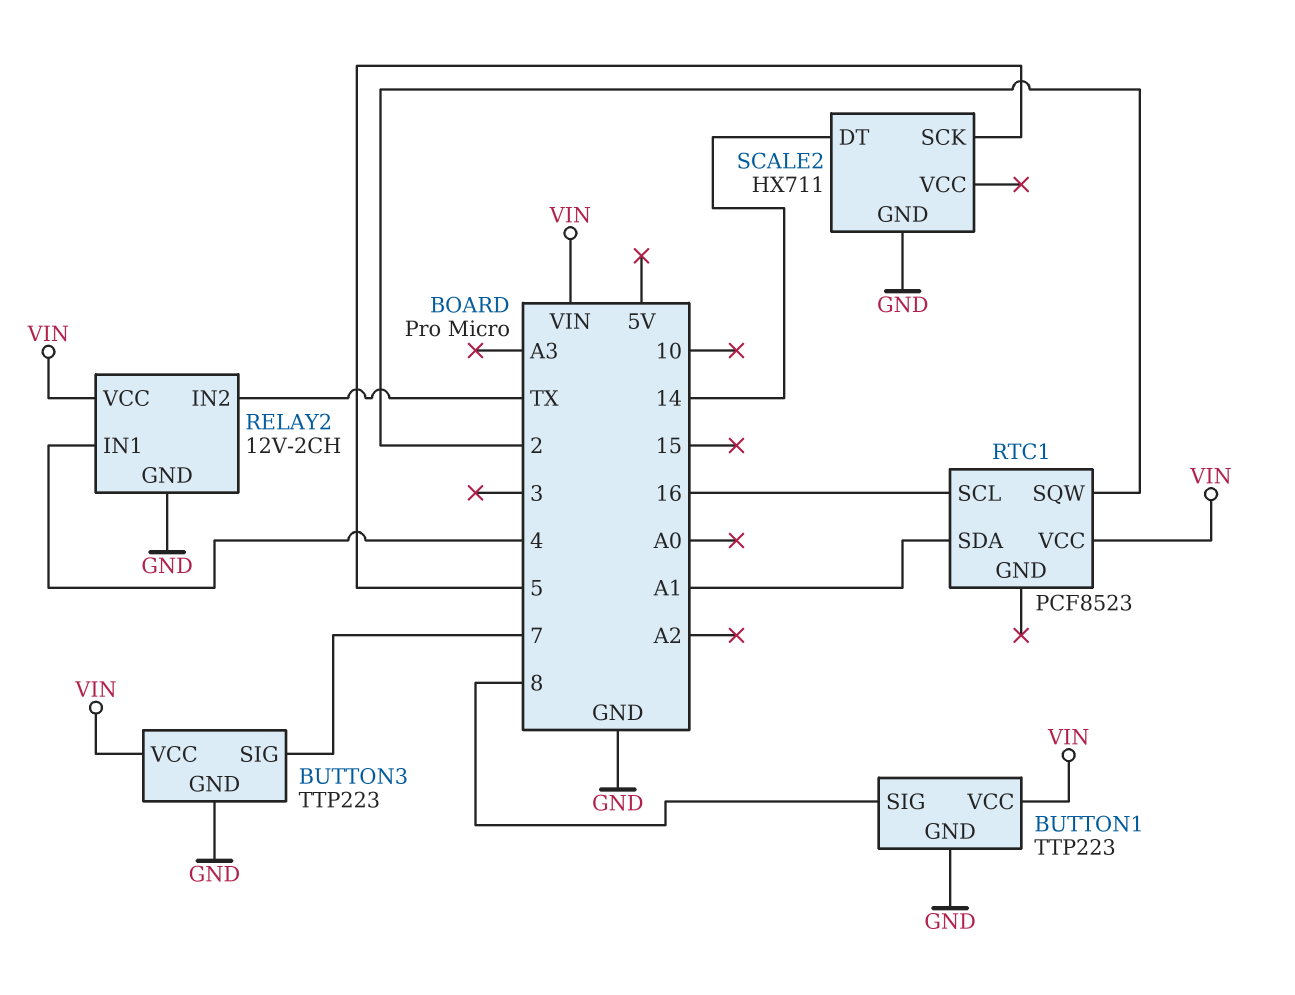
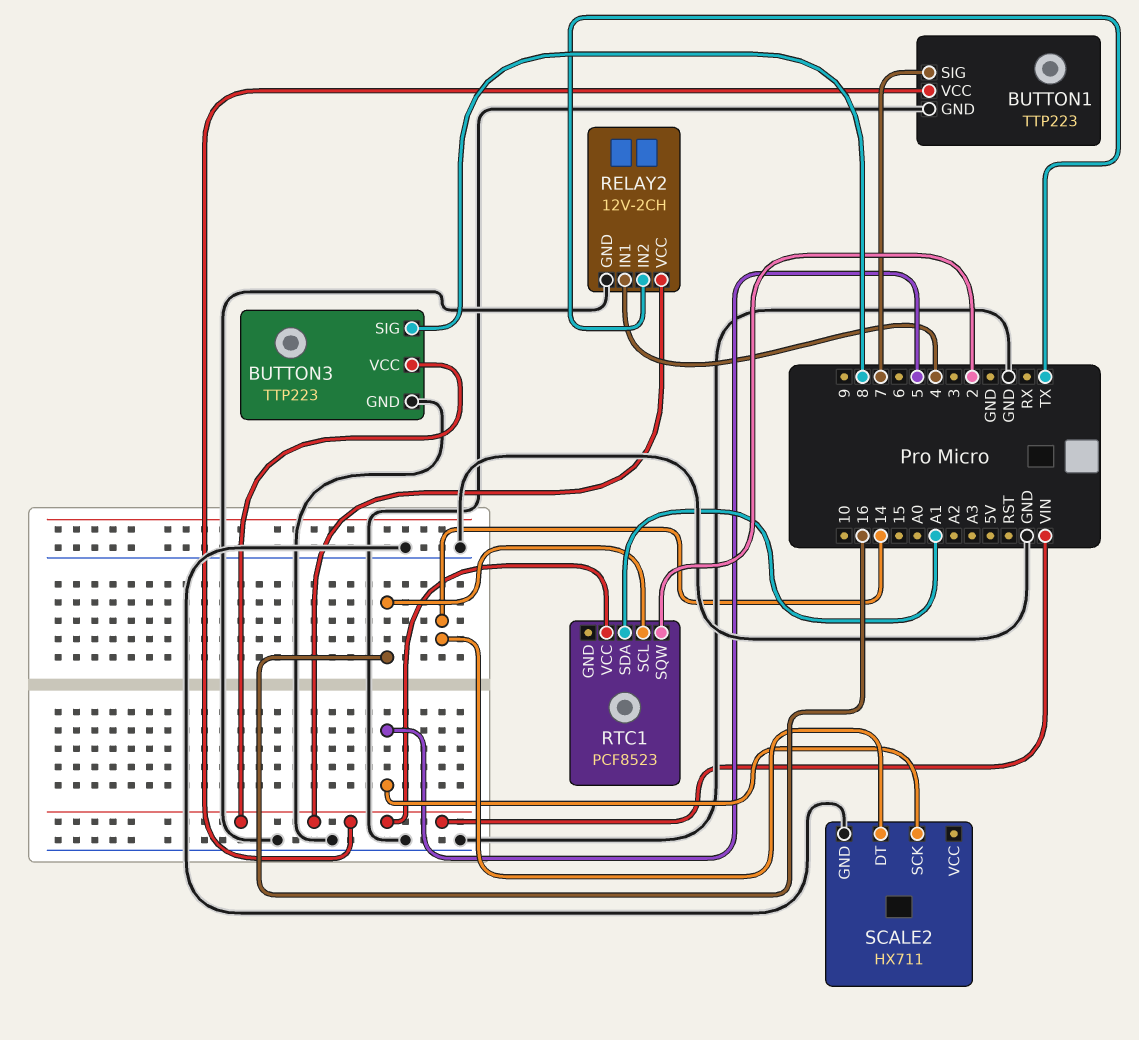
BUTTON1 pin SIG: 8 -> 7
BUTTON3 pin SIG: 7 -> 8

